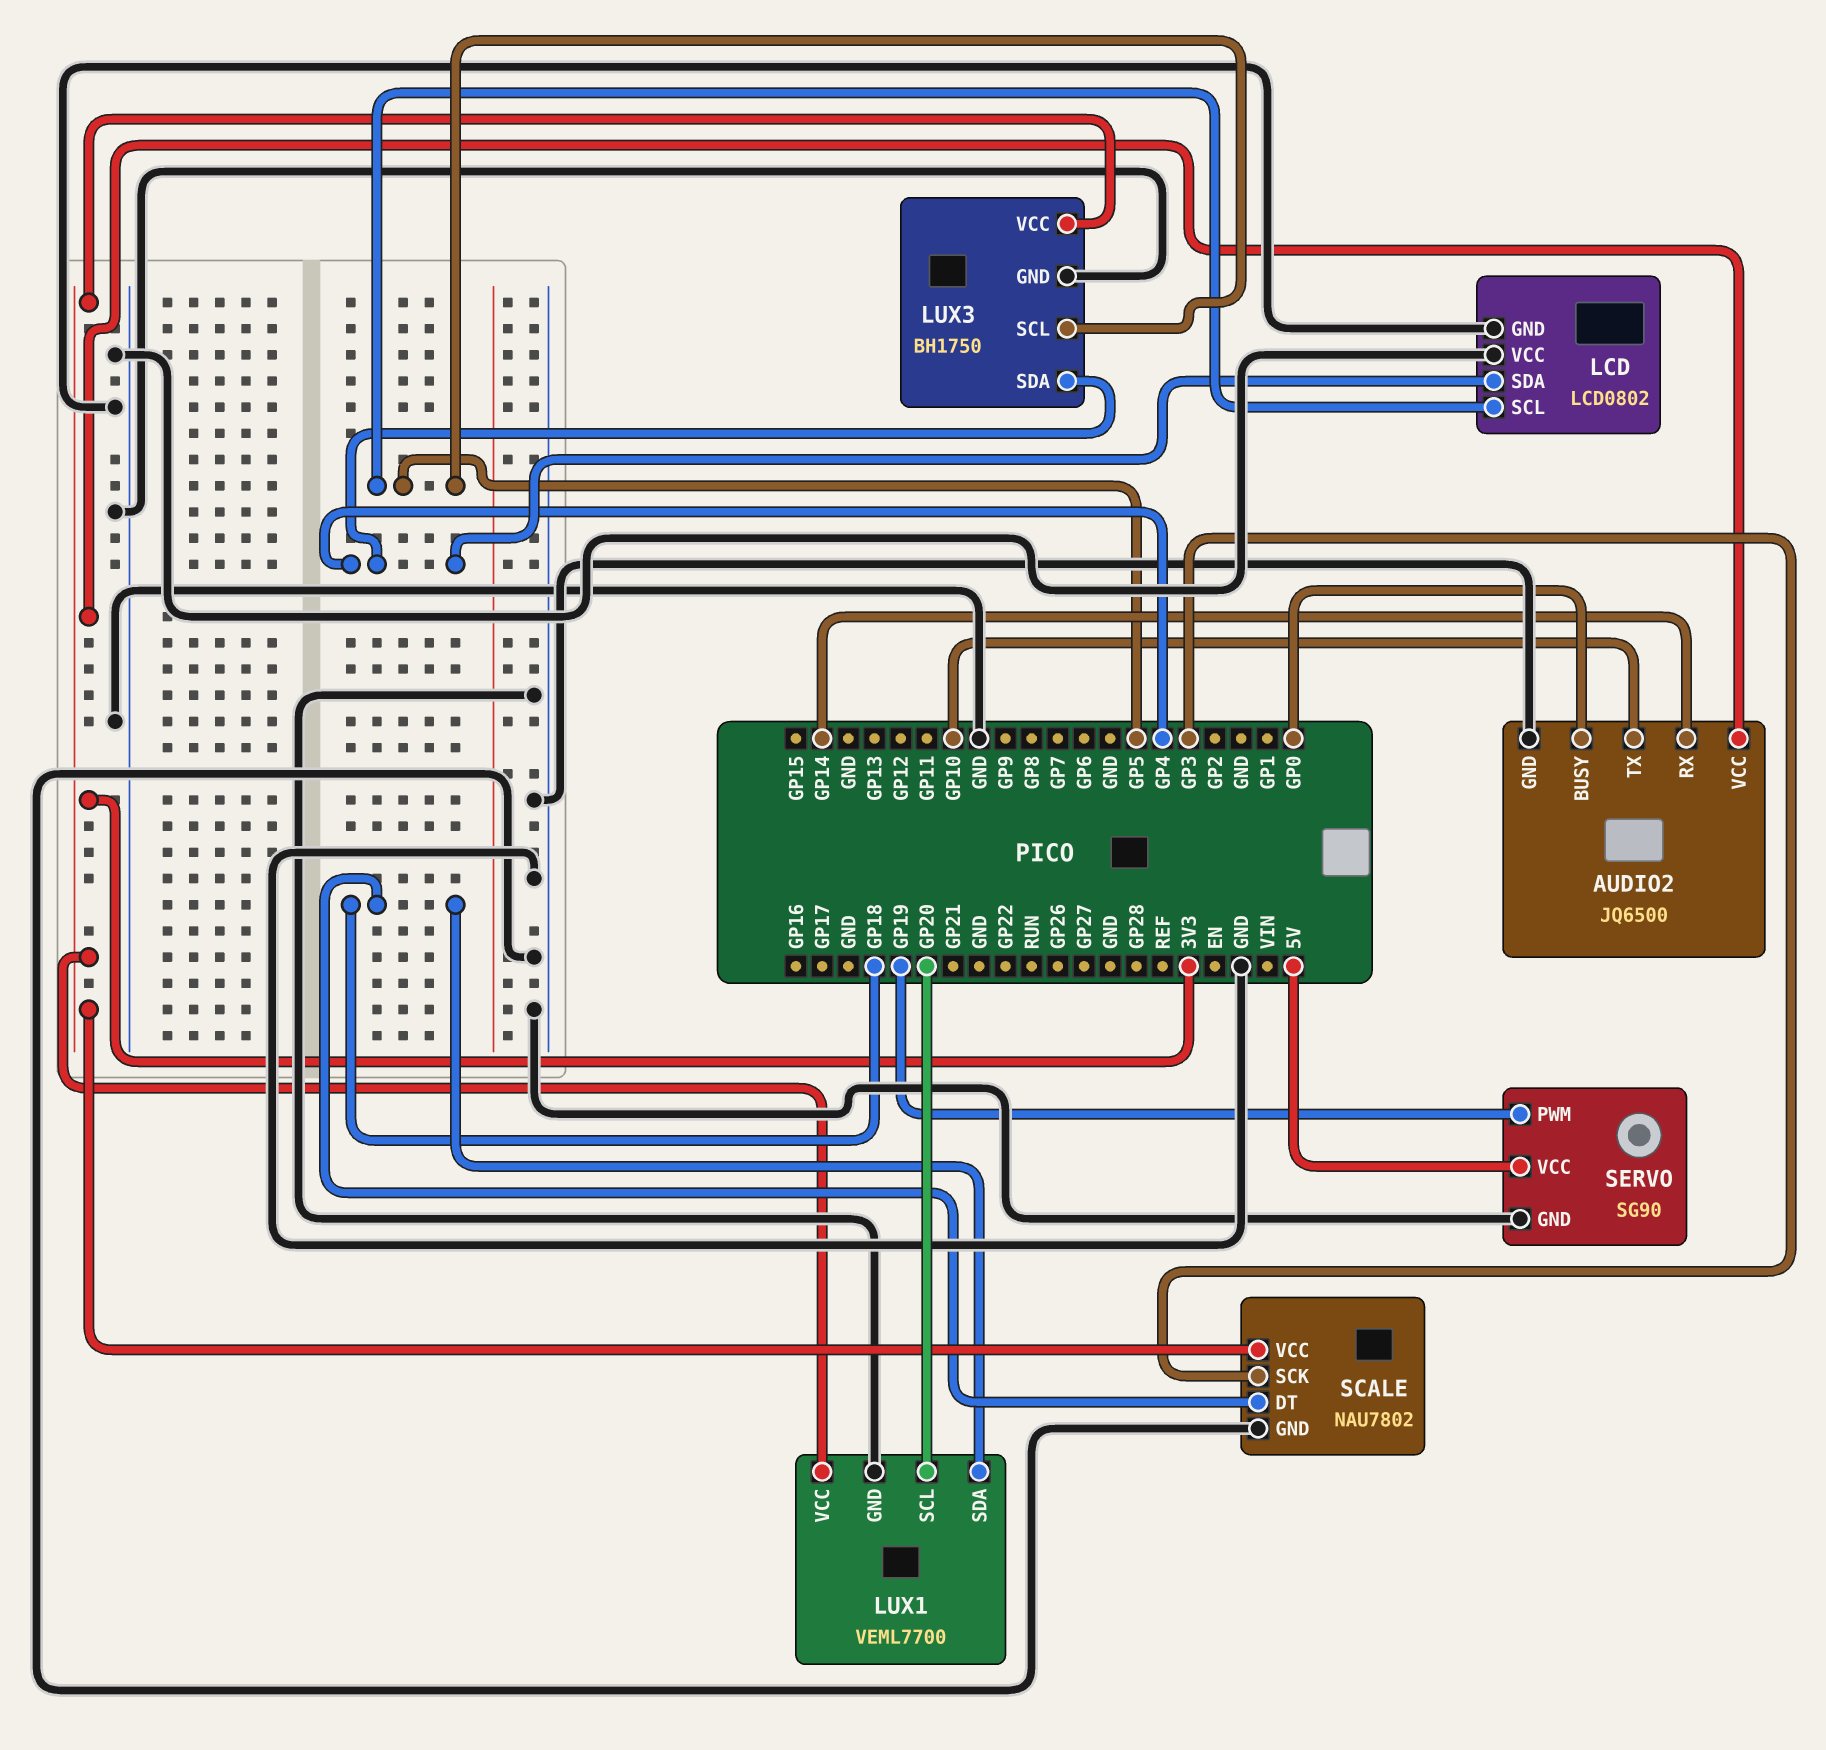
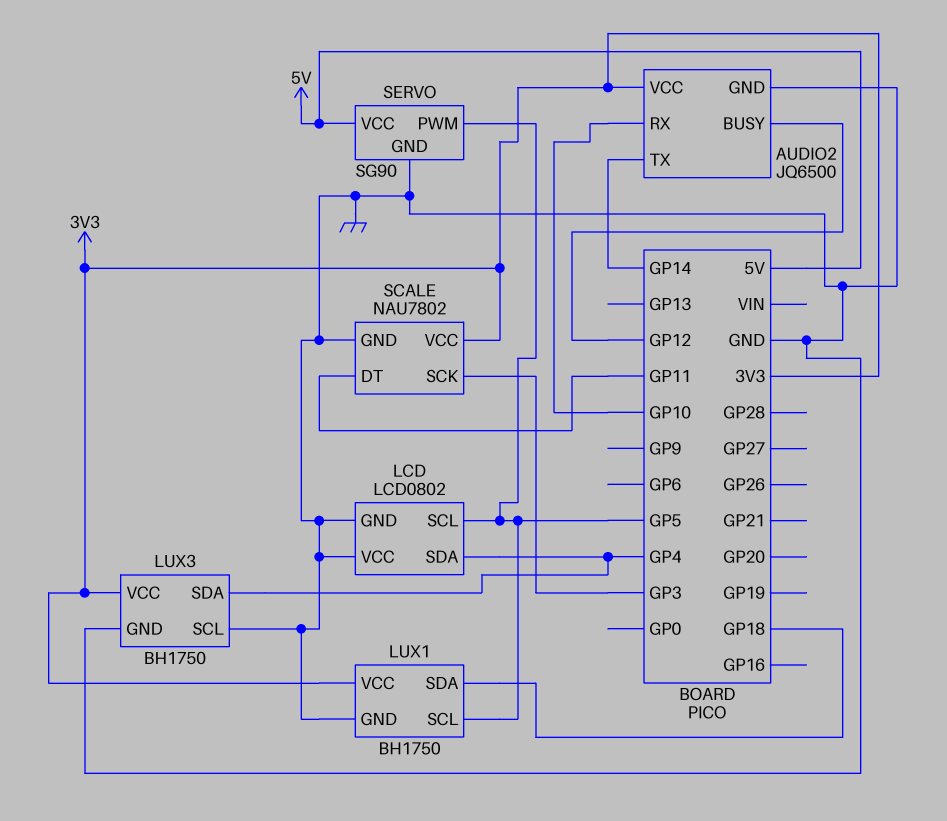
AUDIO2 pin BUSY: GP0 -> GP12
AUDIO2 pin RX: GP14 -> GP10
AUDIO2 pin TX: GP10 -> GP14
LUX1: VEML7700 -> BH1750
LUX1 pin SCL: GP20 -> GP5
LUX3 pin SCL: GP5 -> GND
SCALE pin DT: GP18 -> GP11
SERVO pin PWM: GP19 -> GP5

